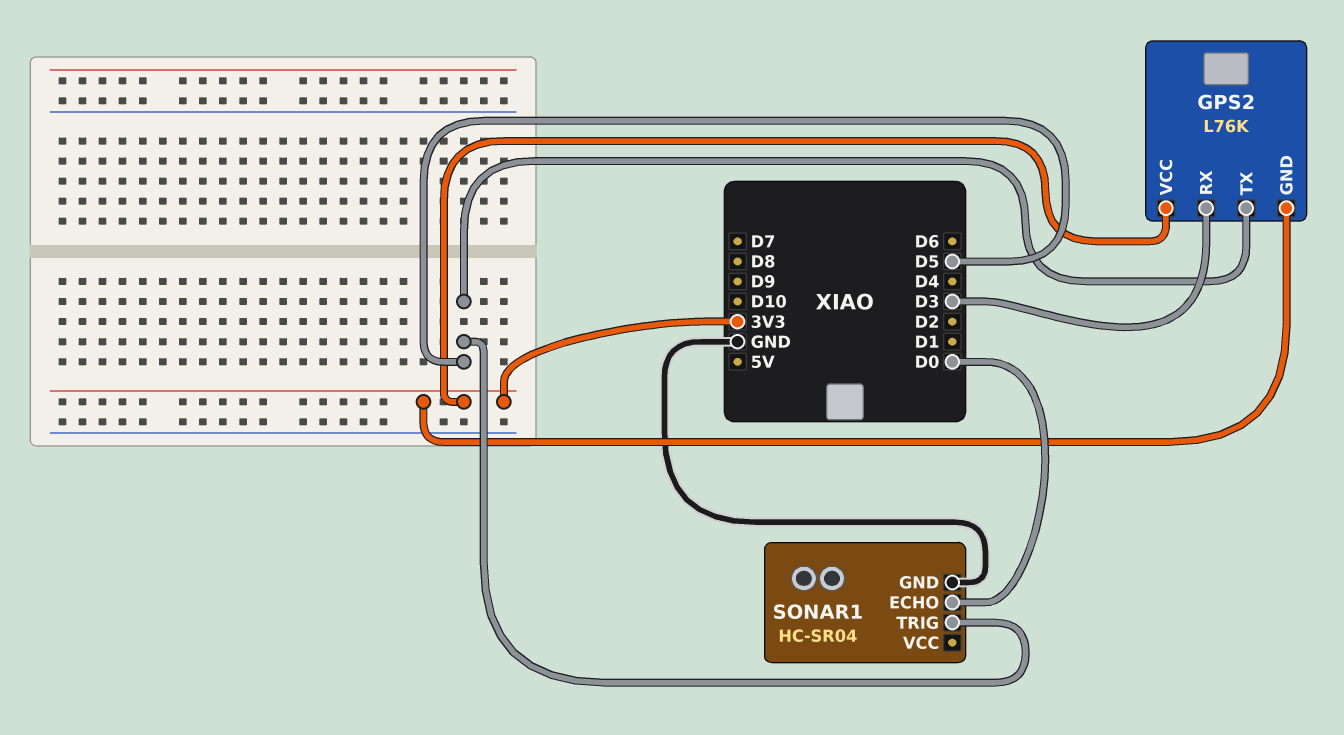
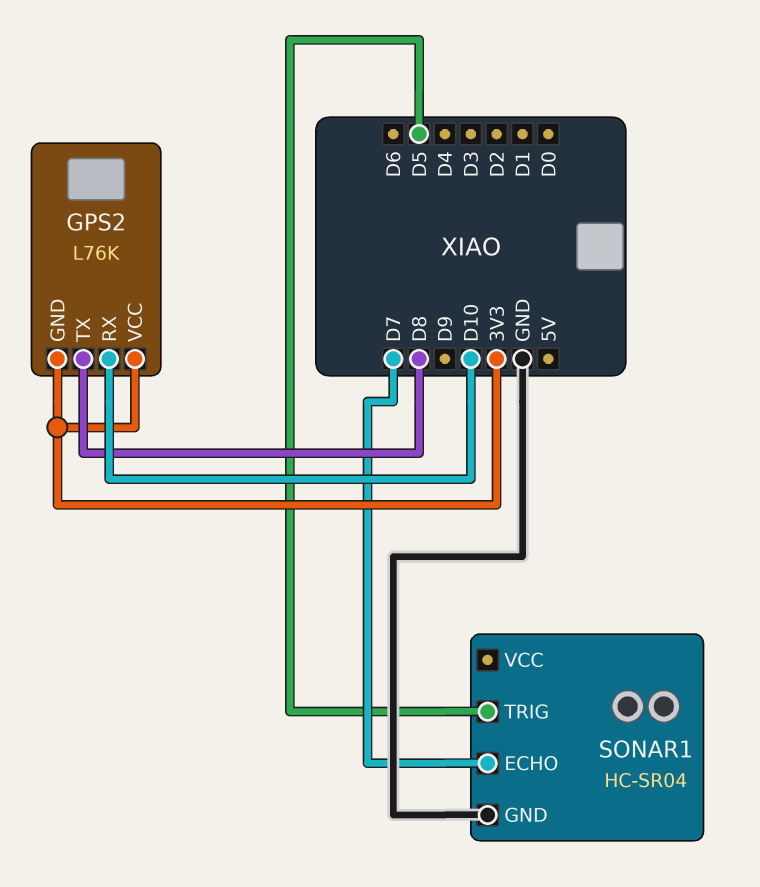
GPS2 pin RX: D3 -> D10
GPS2 pin TX: D5 -> D8
SONAR1 pin ECHO: D0 -> D7

